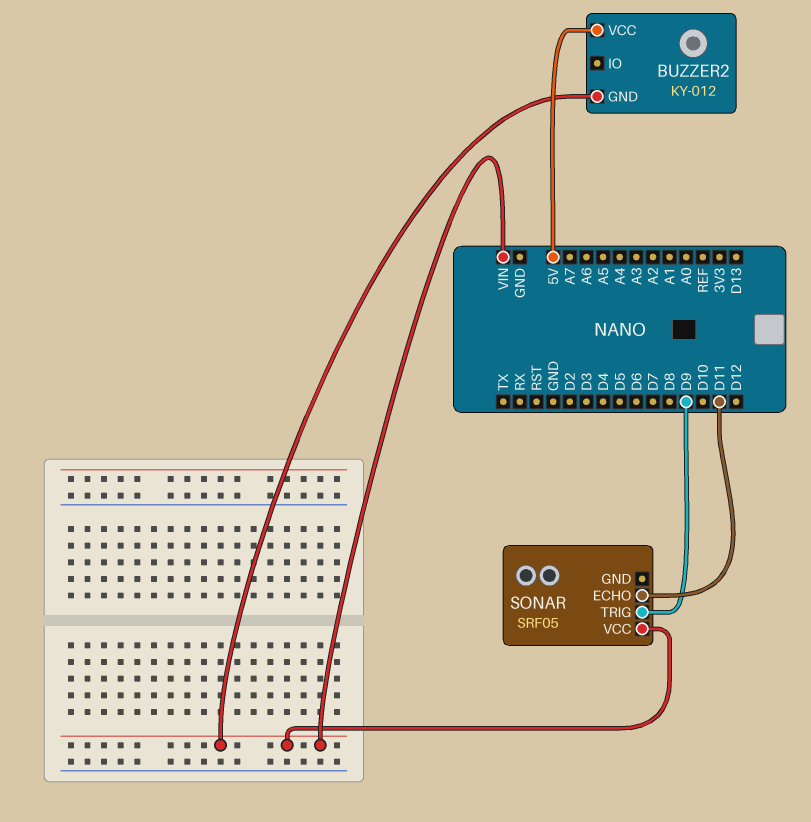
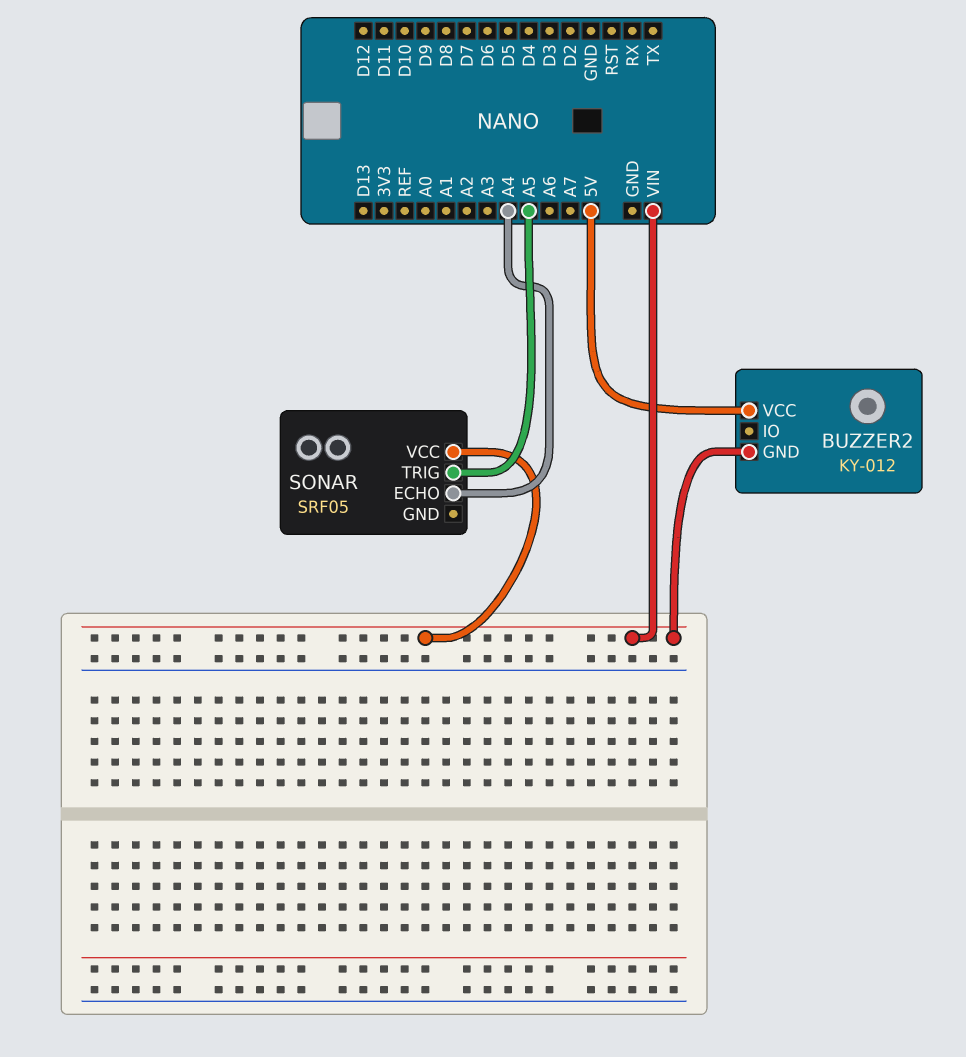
SONAR pin ECHO: D11 -> A4
SONAR pin TRIG: D9 -> A5

